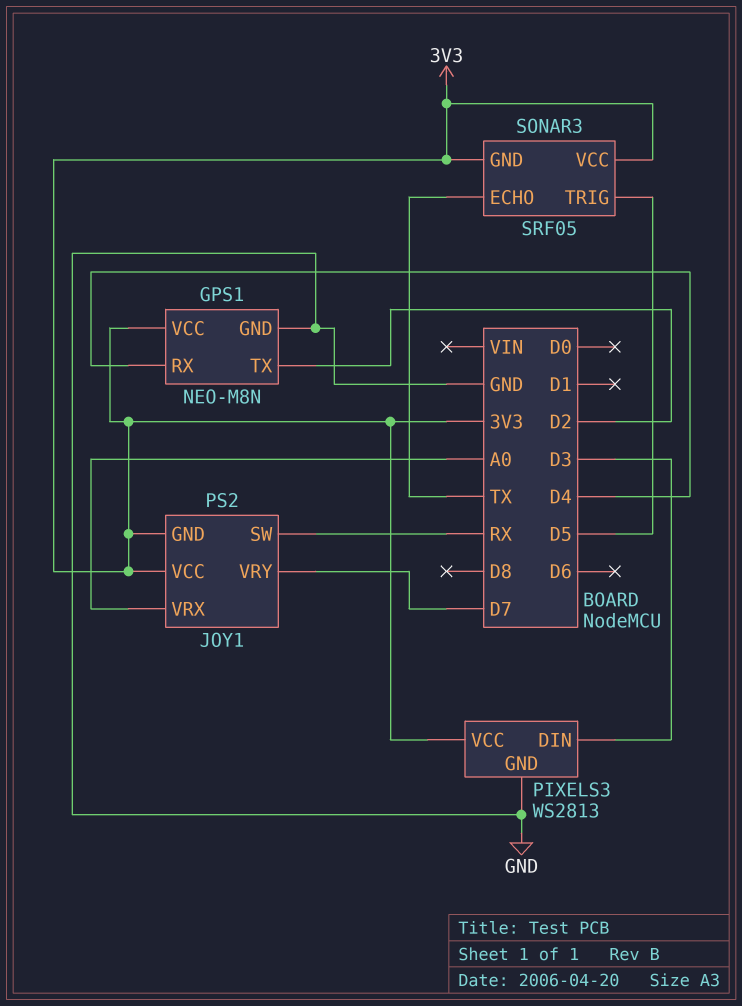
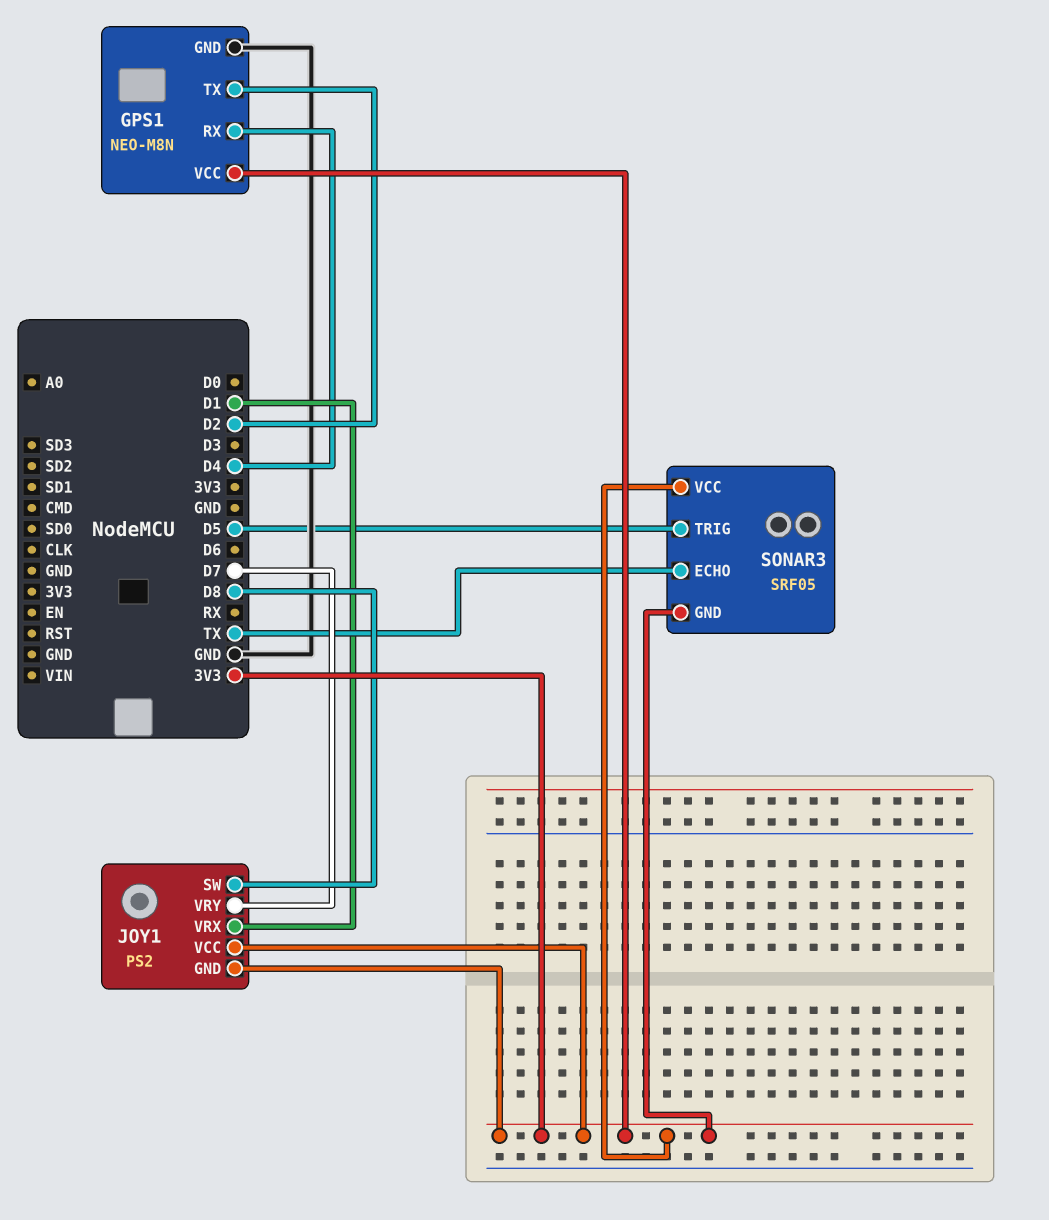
JOY1 pin SW: RX -> D8
JOY1 pin VRX: A0 -> D1
PIXELS3: WS2813 -> none
PIXELS3 pin DIN: D3 -> none
PIXELS3 pin GND: GND -> none
PIXELS3 pin VCC: 3V3 -> none

